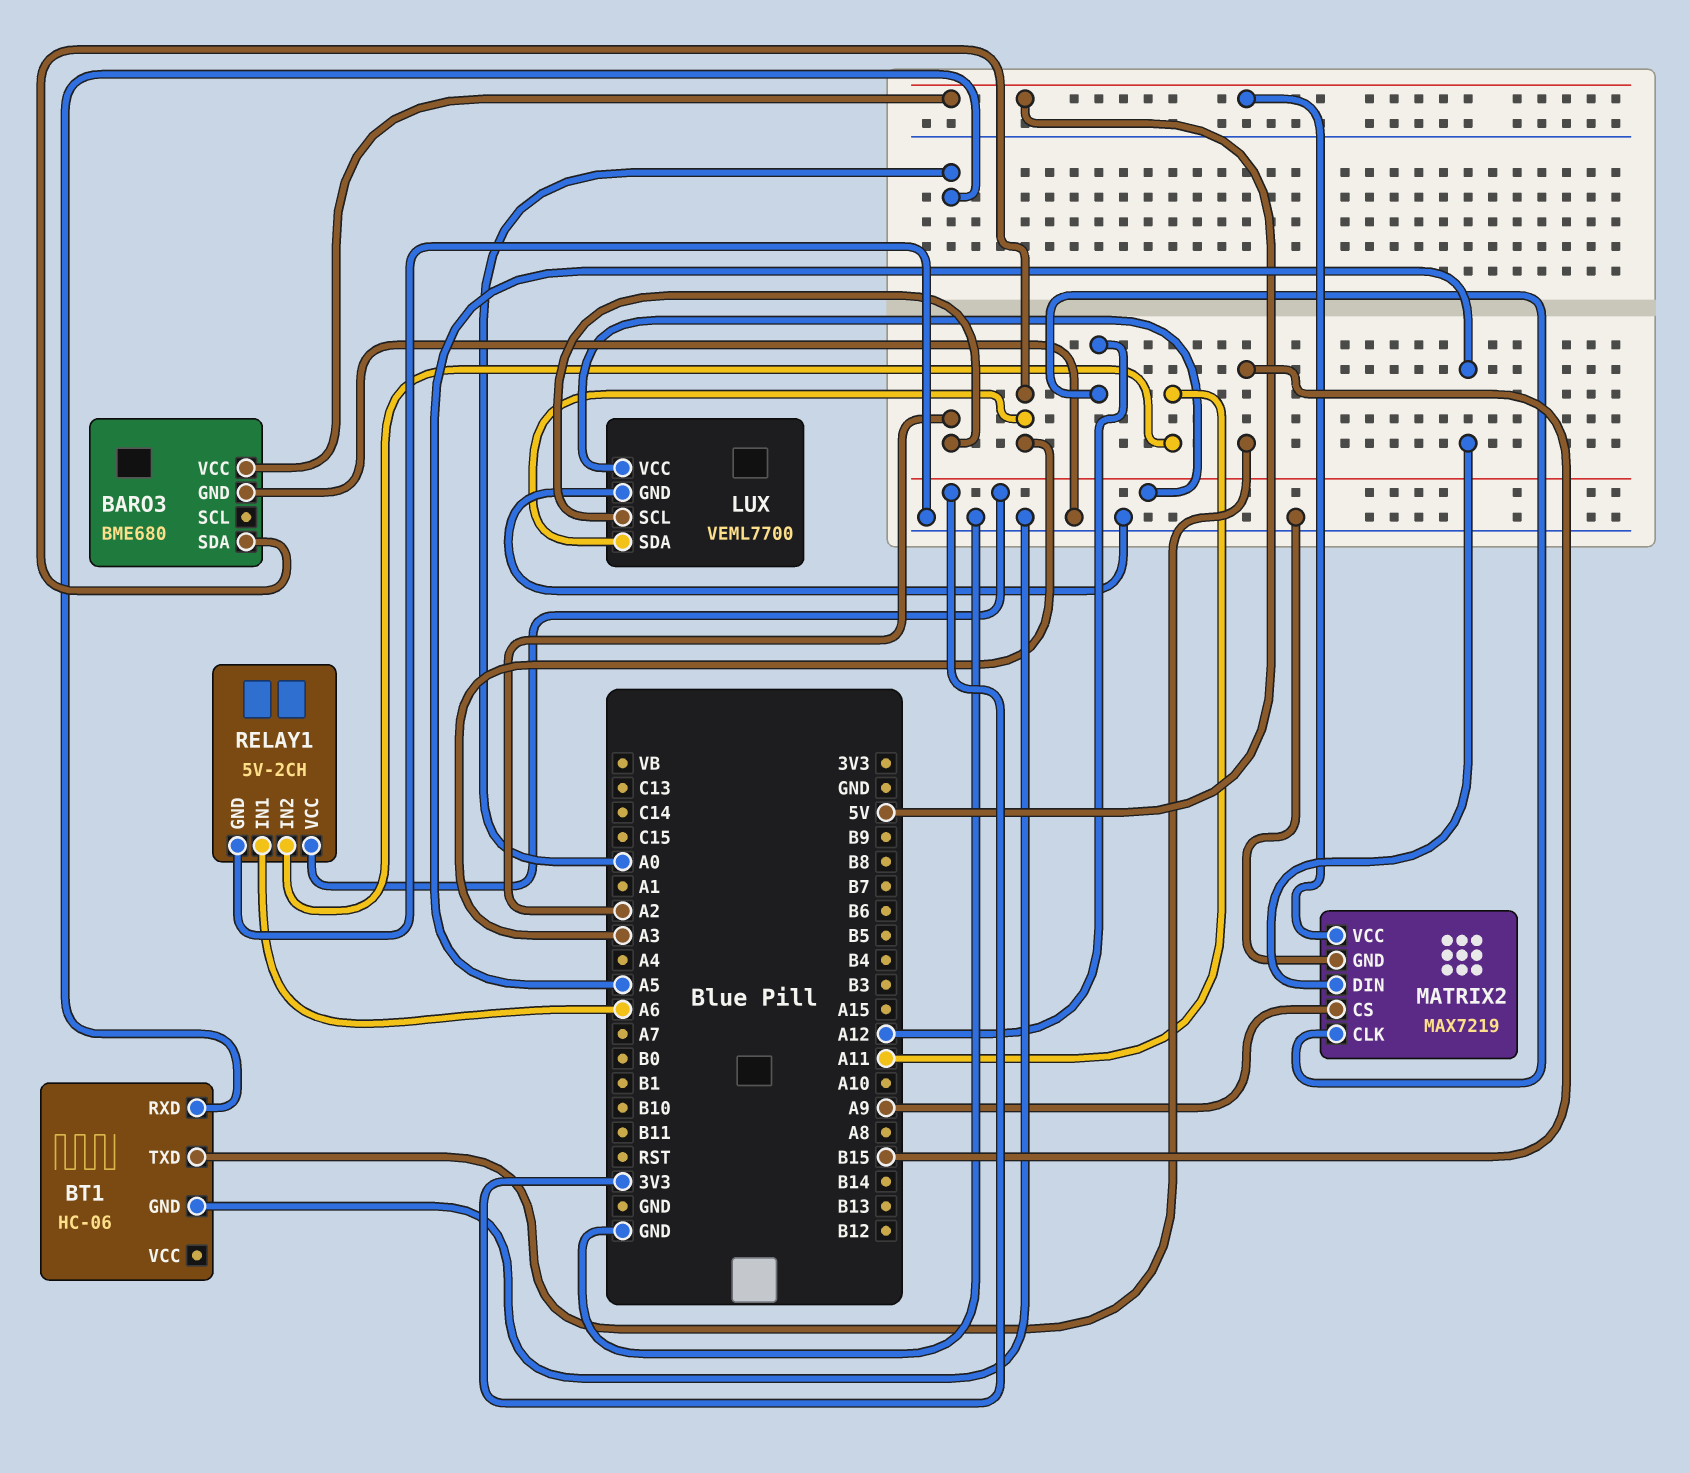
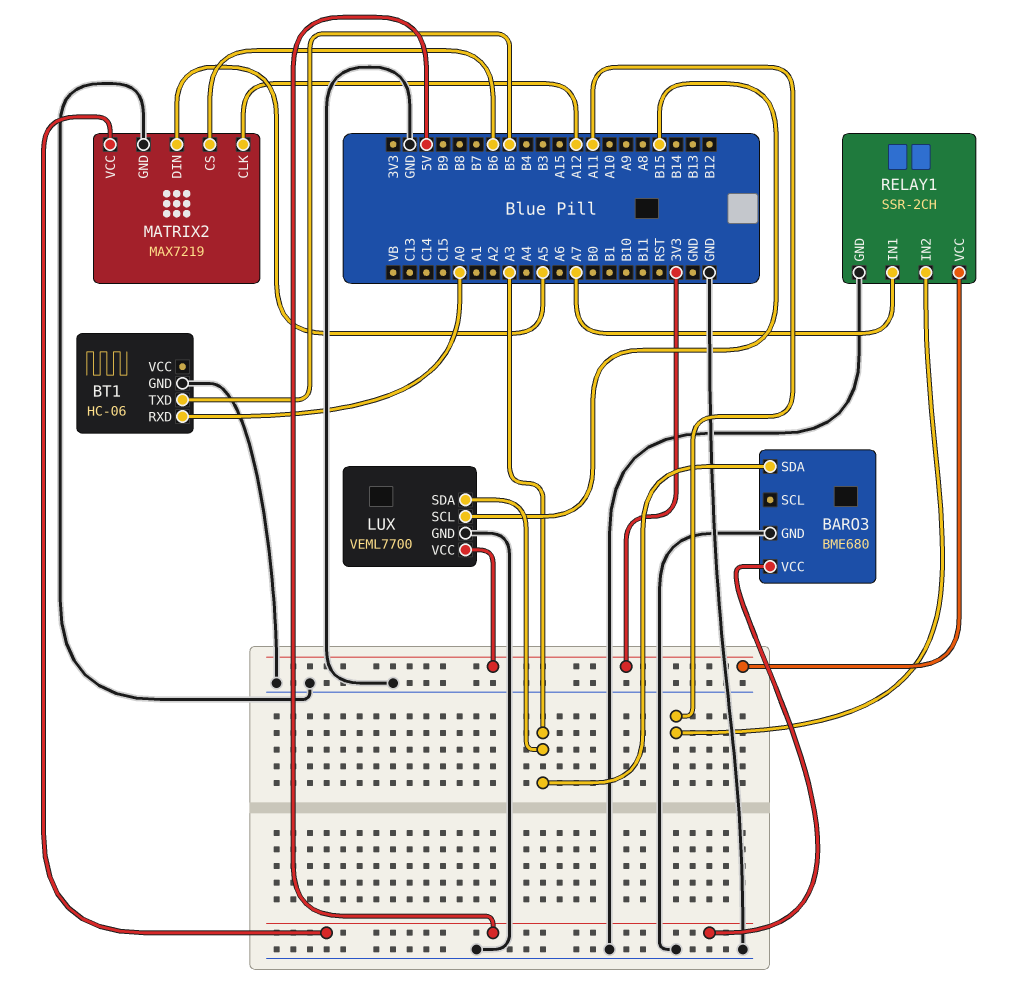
BT1 pin TXD: B15 -> B5
LUX pin SCL: A2 -> B15
MATRIX2 pin CS: A9 -> B6
RELAY1: 5V-2CH -> SSR-2CH
RELAY1 pin IN1: A6 -> A7

